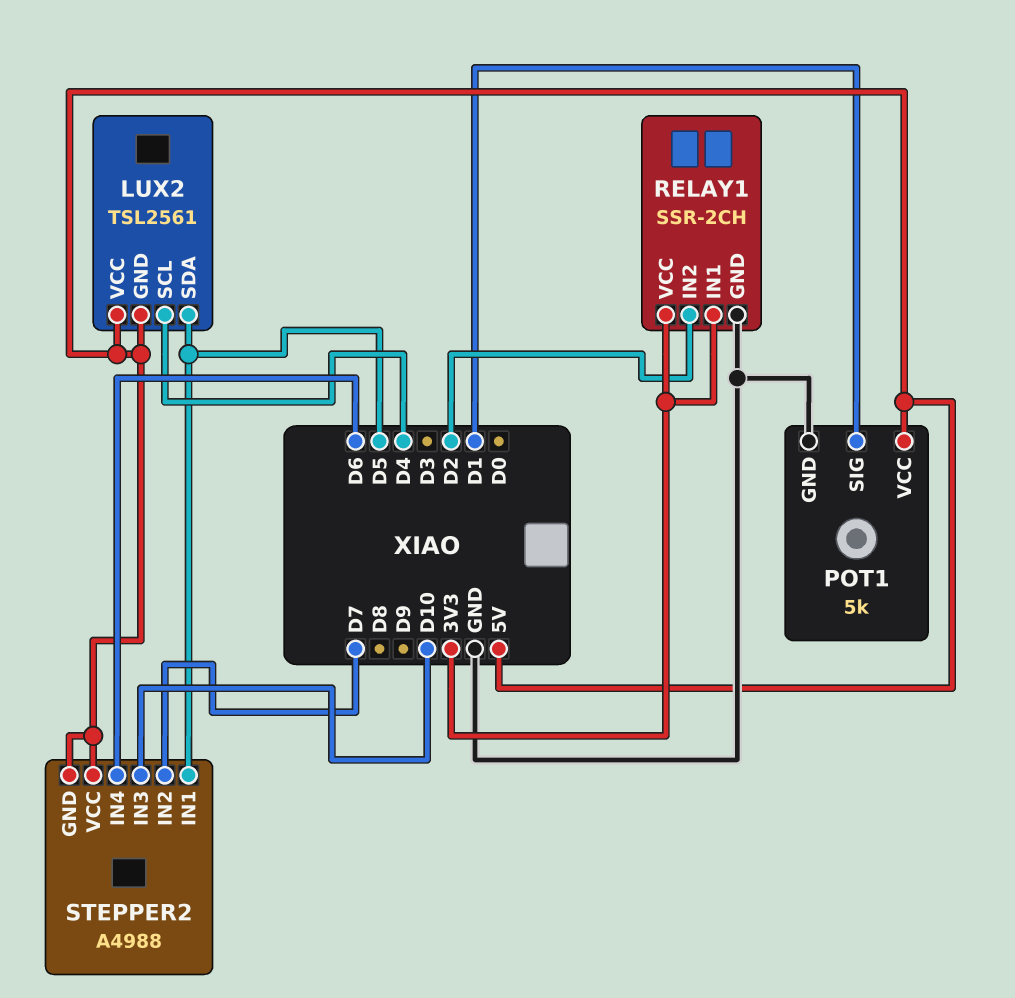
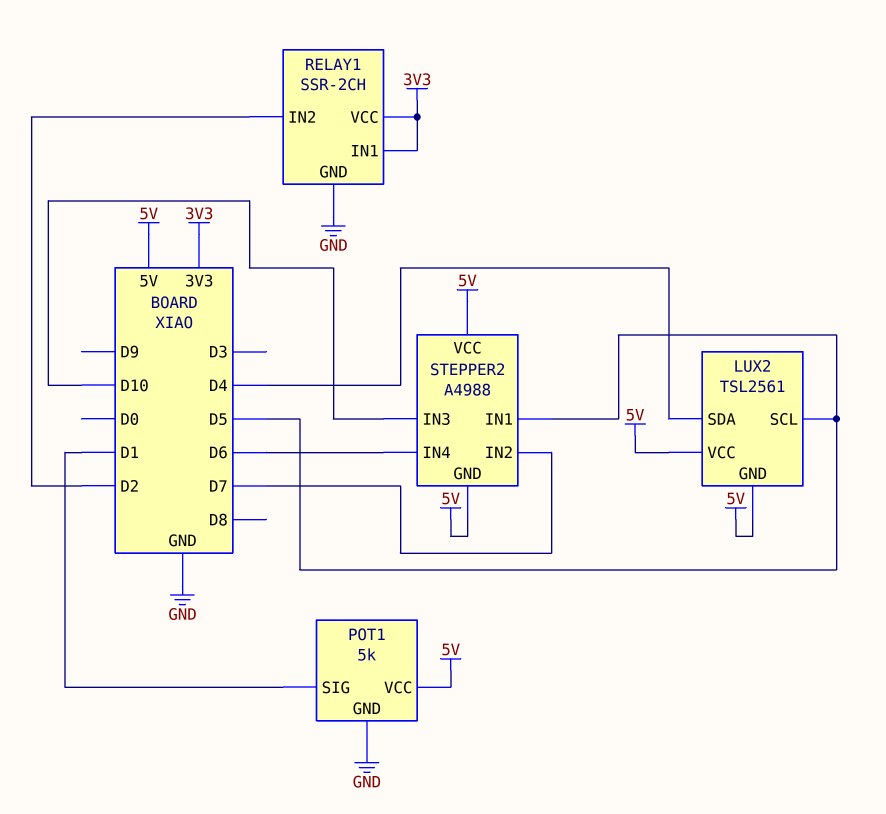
LUX2 pin SCL: D4 -> D5
LUX2 pin SDA: D5 -> D4

